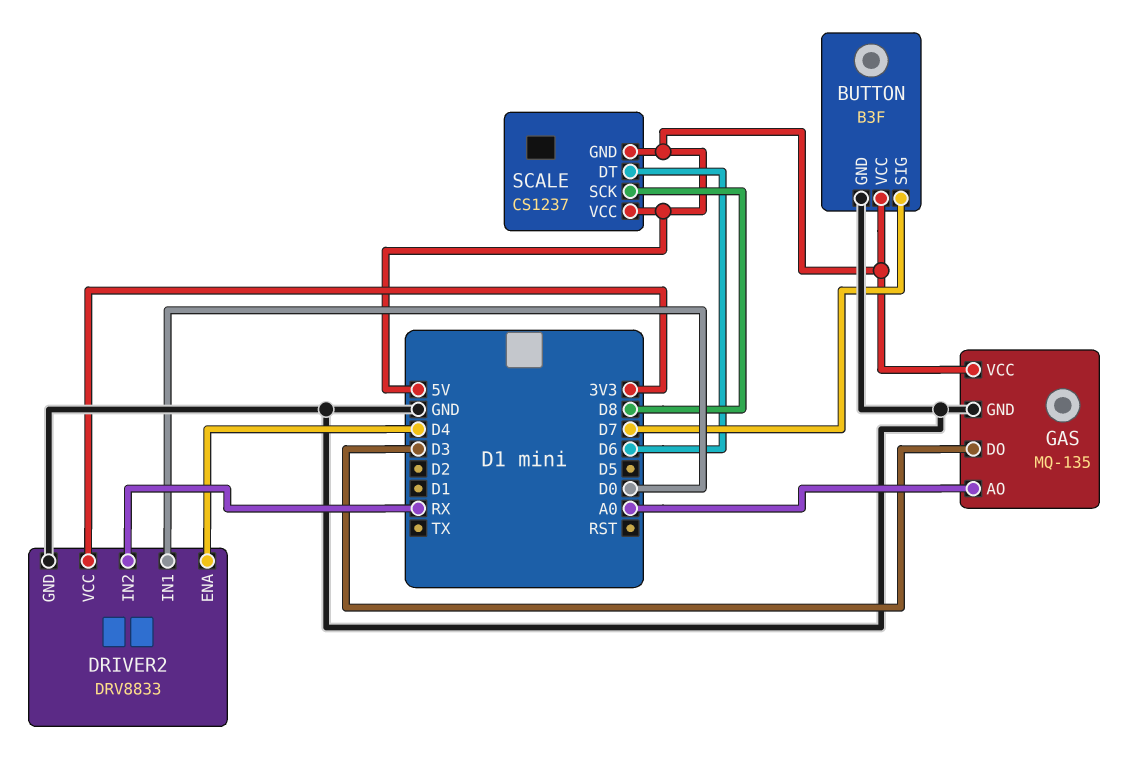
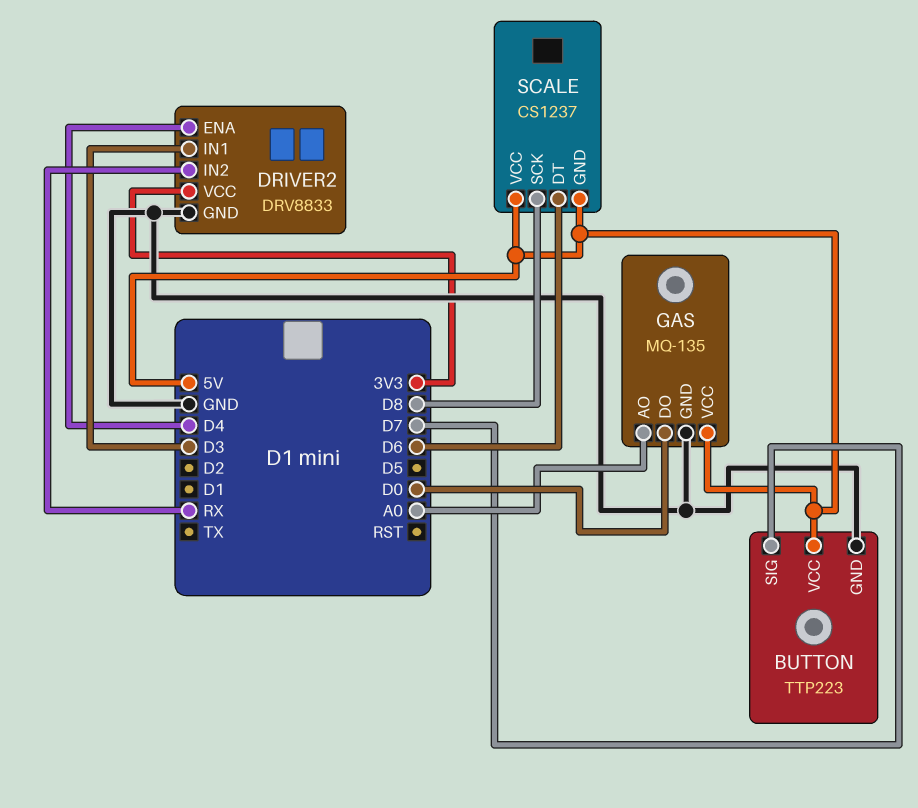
BUTTON: B3F -> TTP223
DRIVER2 pin IN1: D0 -> D3
GAS pin DO: D3 -> D0

